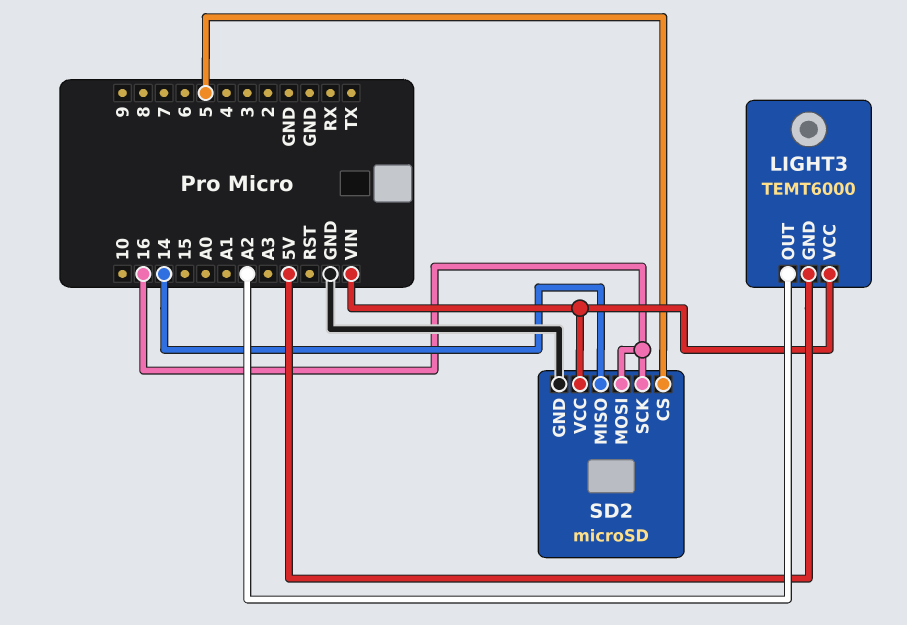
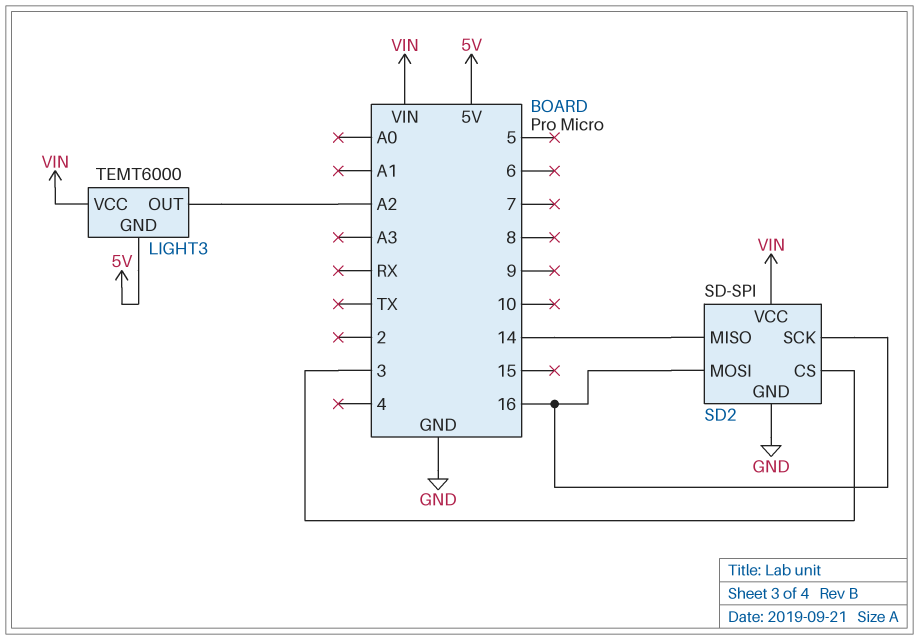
SD2: microSD -> SD-SPI
SD2 pin CS: 5 -> 3

